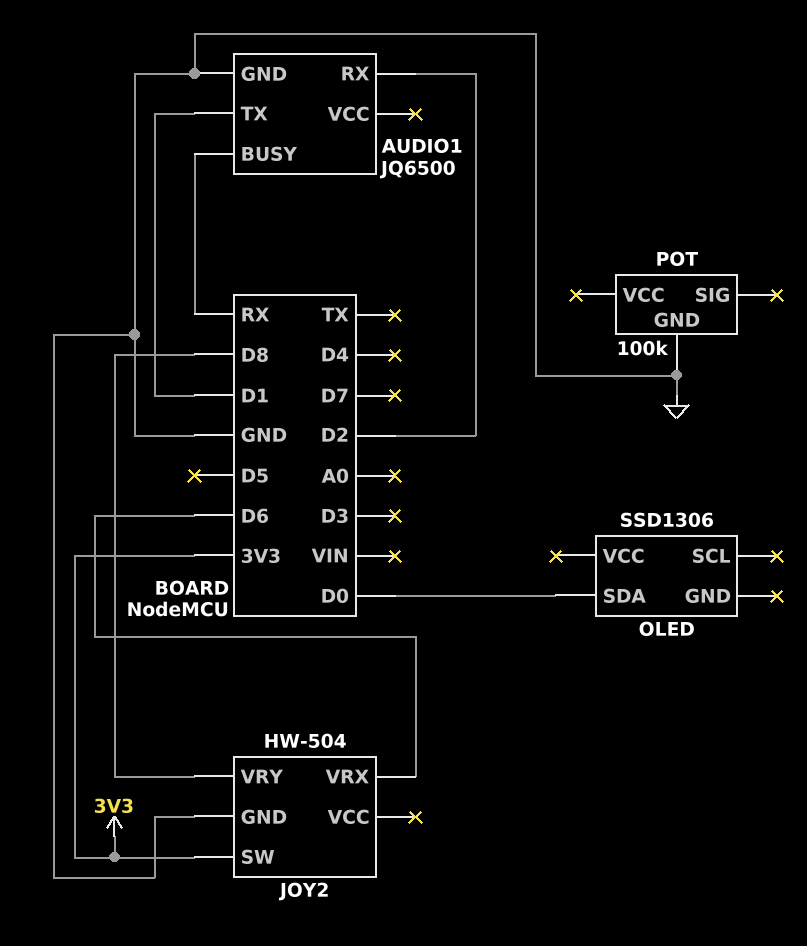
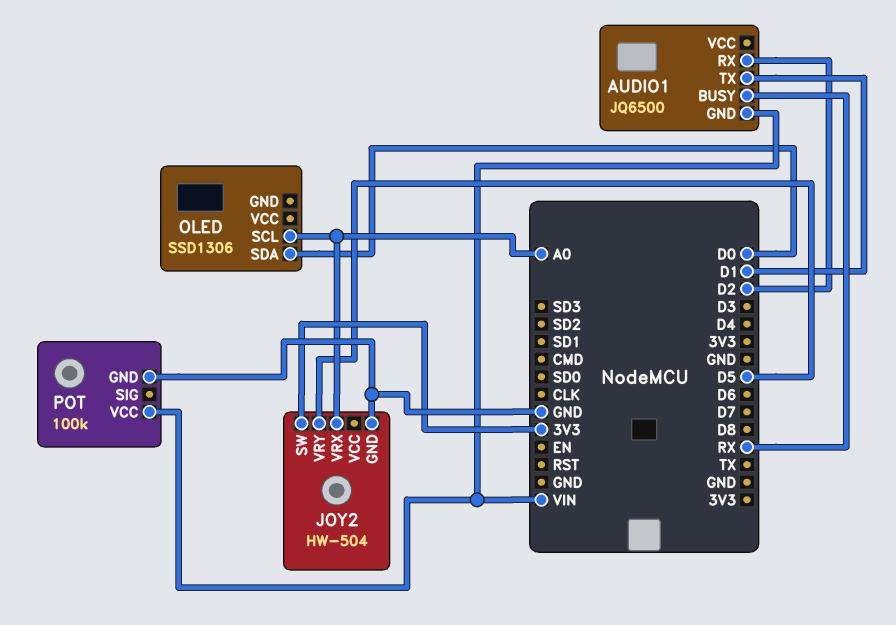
AUDIO1 pin GND: GND -> VIN
JOY2 pin VRX: D6 -> A0
JOY2 pin VRY: D8 -> D5
OLED pin SCL: none -> A0
POT pin VCC: none -> VIN

